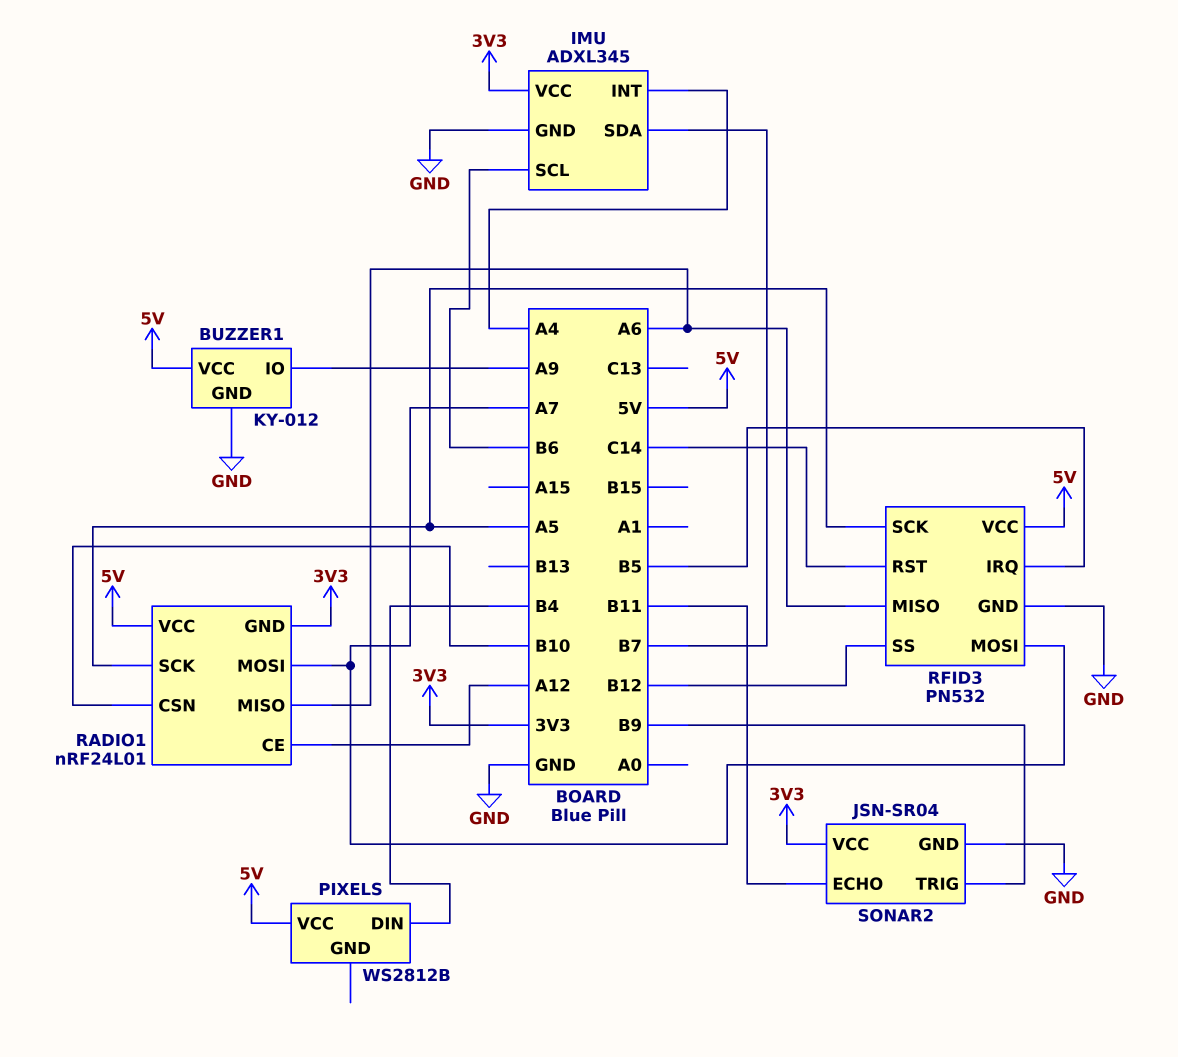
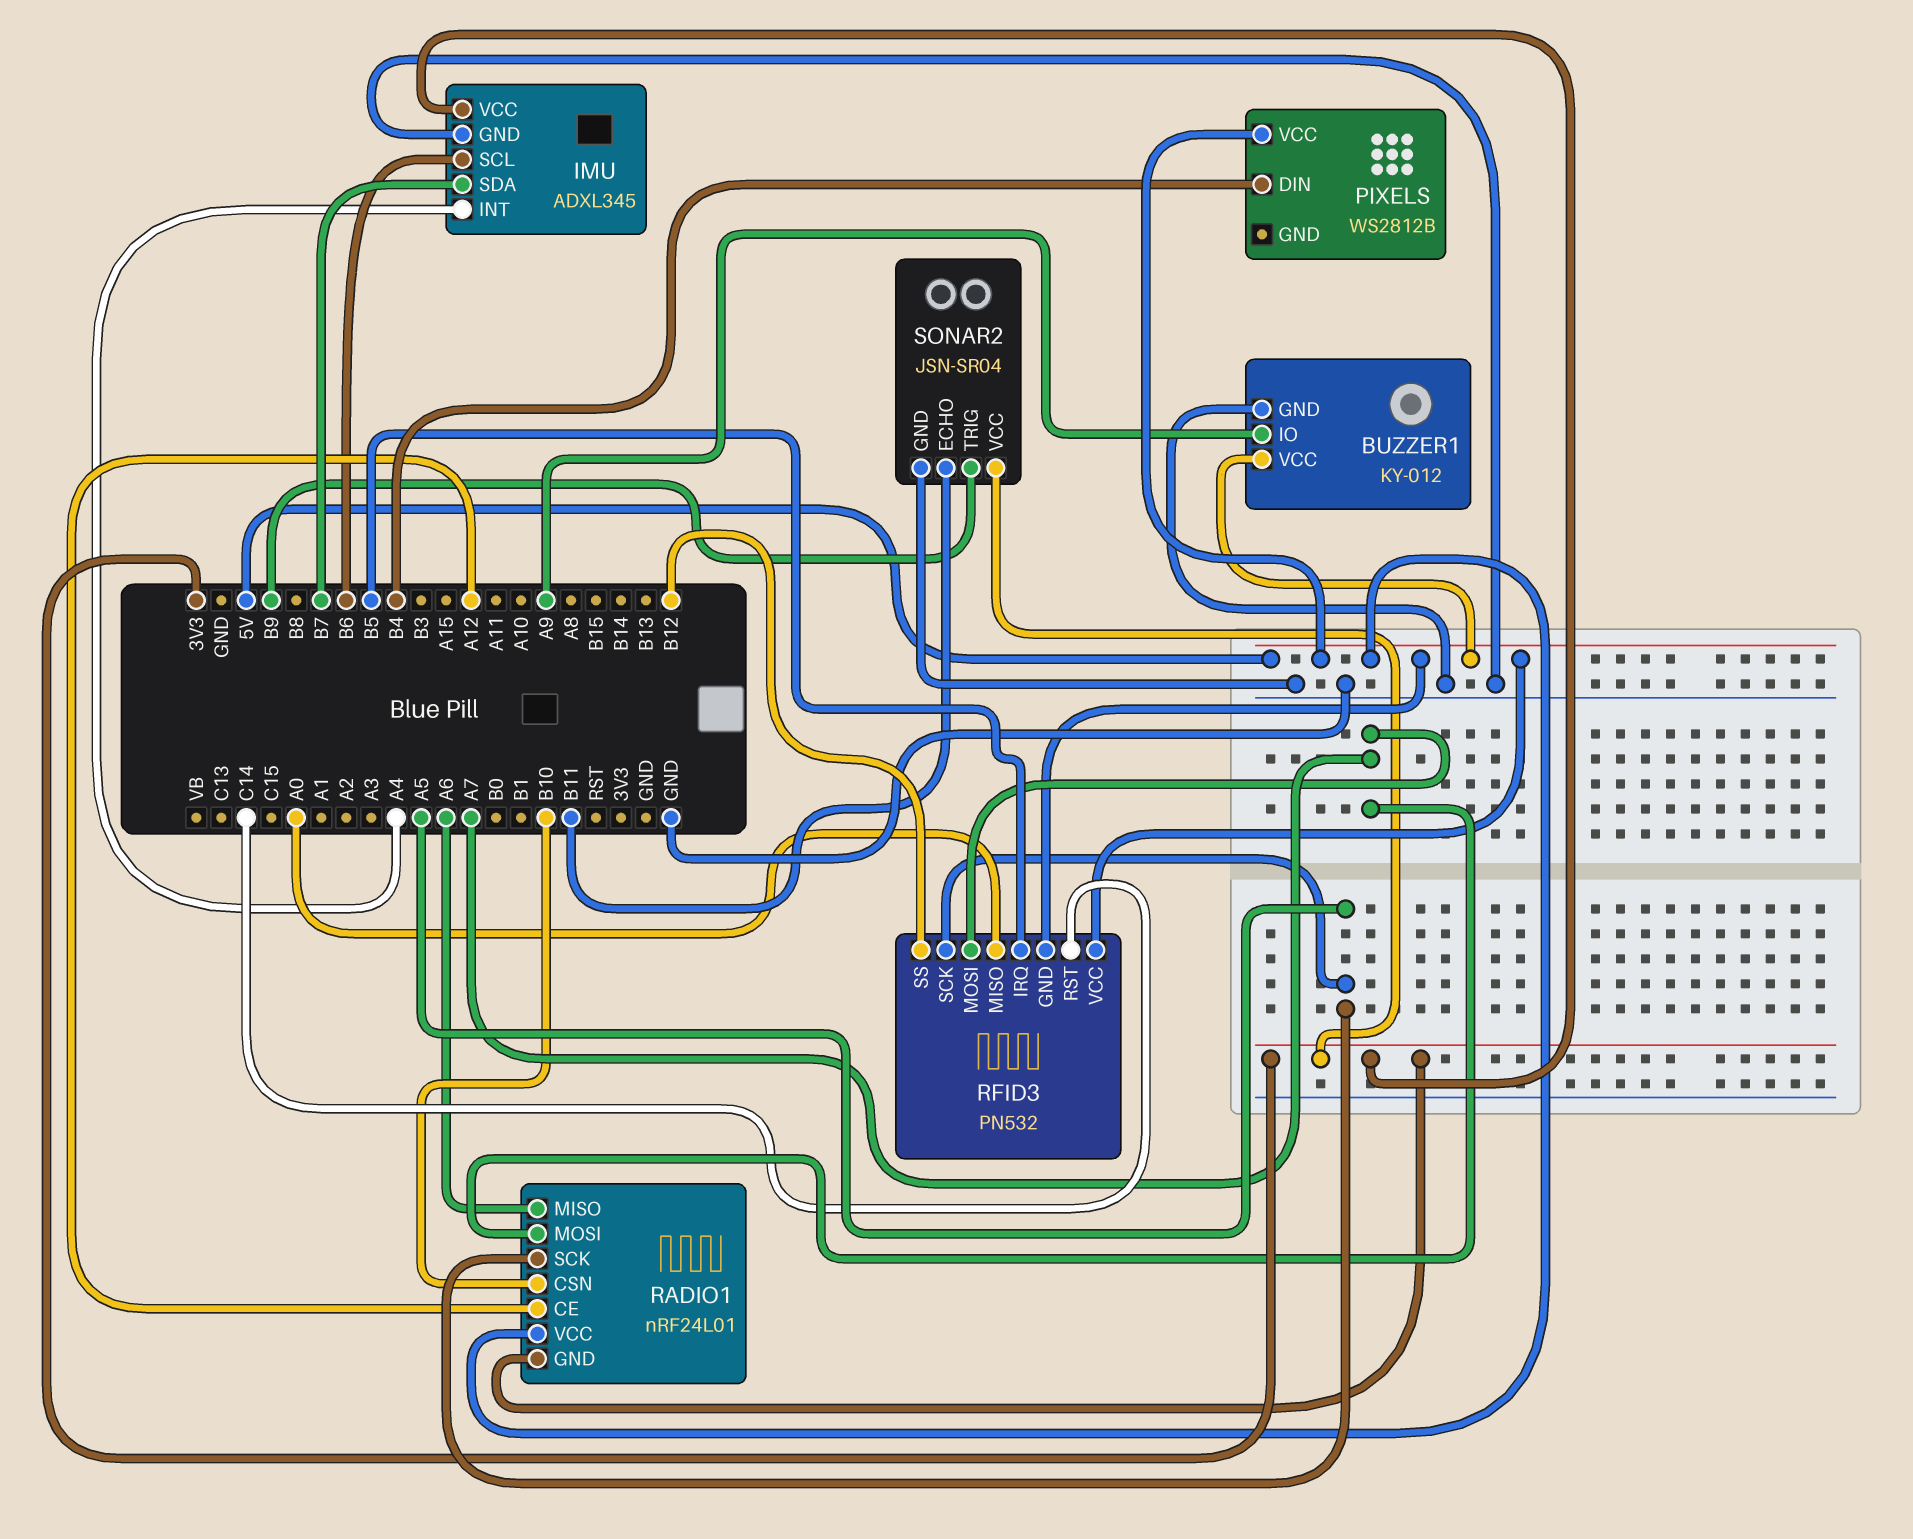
RFID3 pin GND: GND -> 5V
RFID3 pin MISO: A6 -> A0

